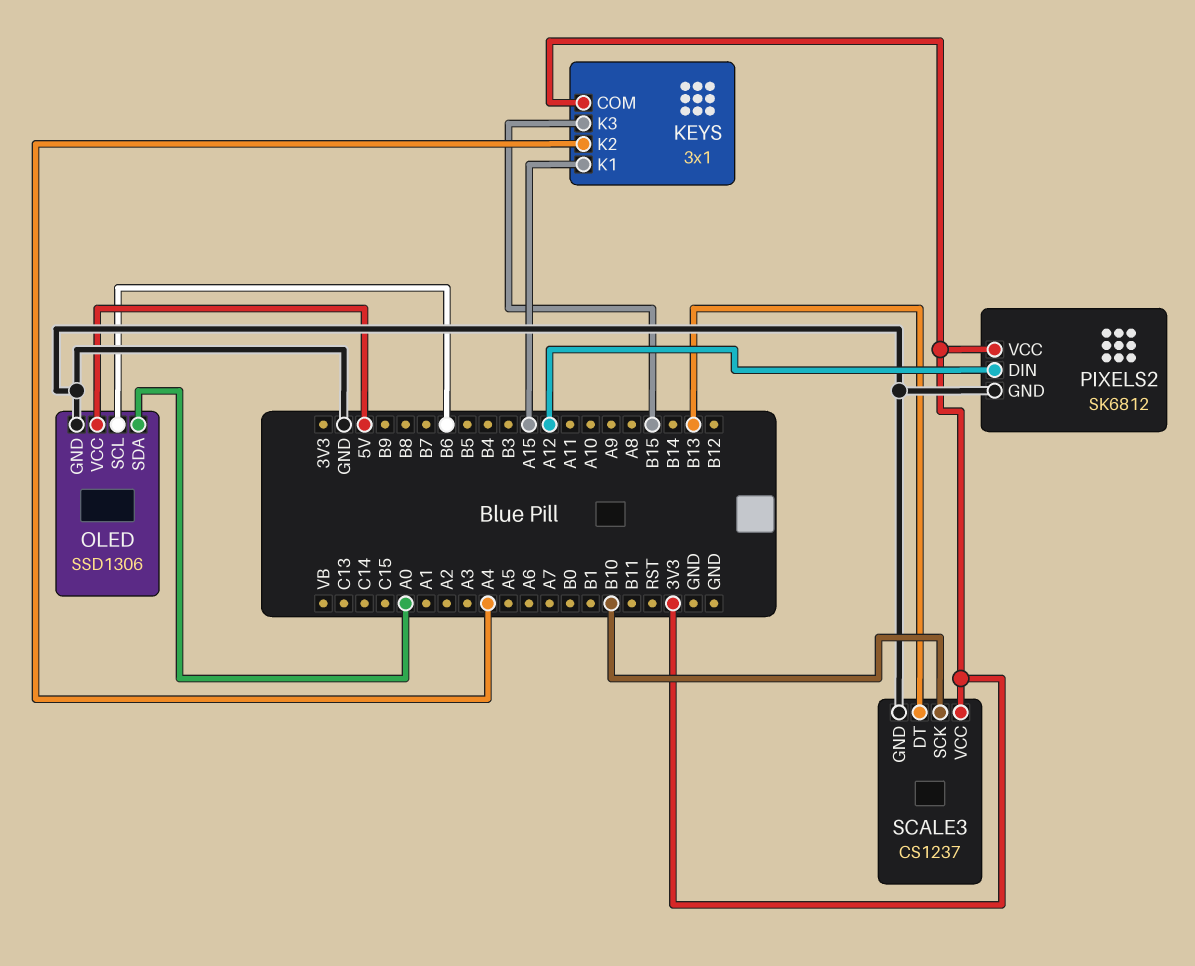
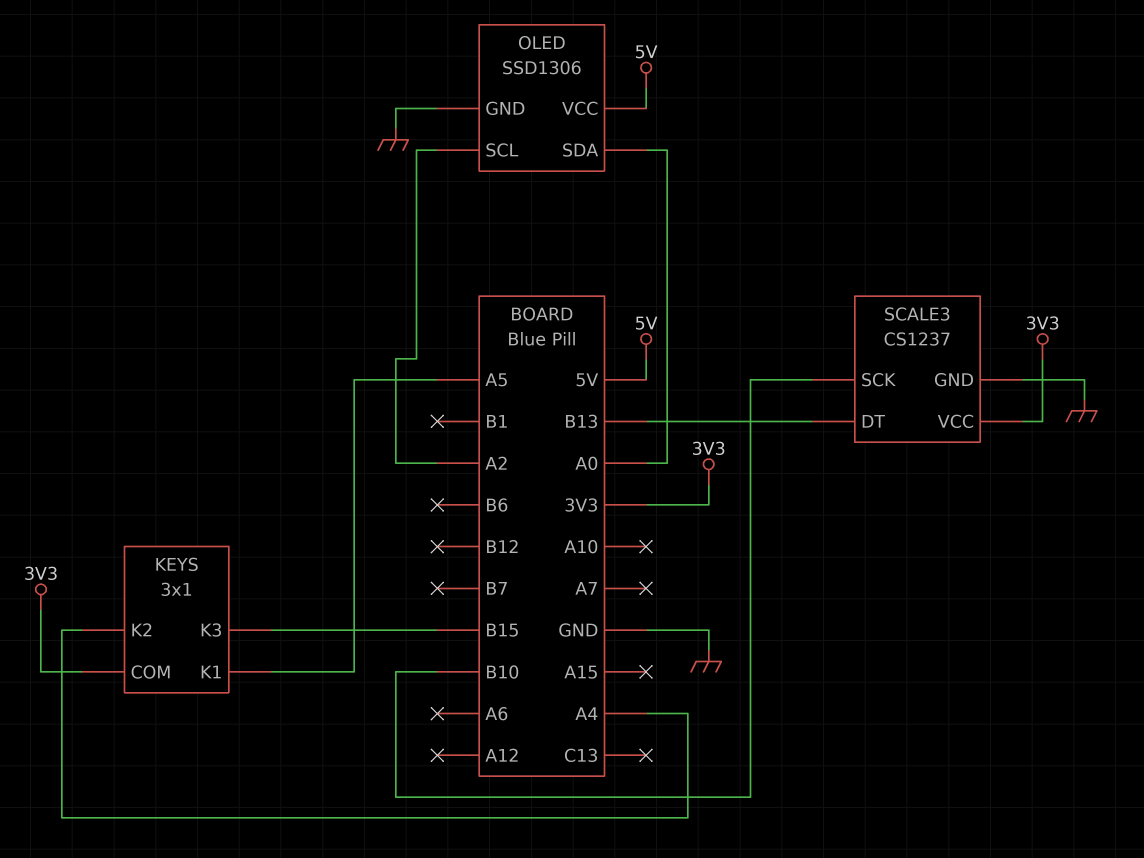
KEYS pin K1: A15 -> A5
OLED pin SCL: B6 -> A2
PIXELS2: SK6812 -> none
PIXELS2 pin DIN: A12 -> none
PIXELS2 pin GND: GND -> none
PIXELS2 pin VCC: 3V3 -> none

